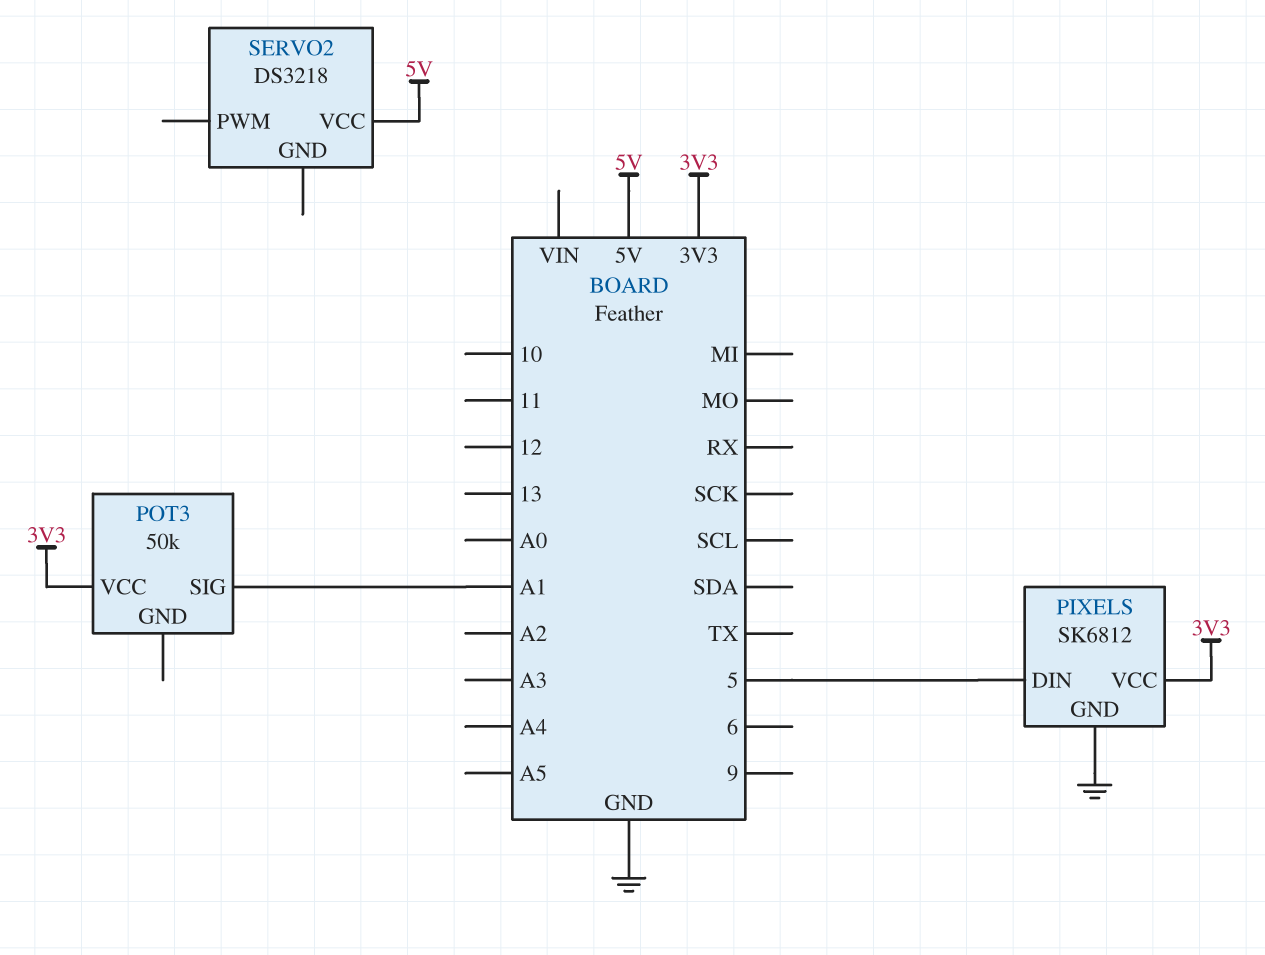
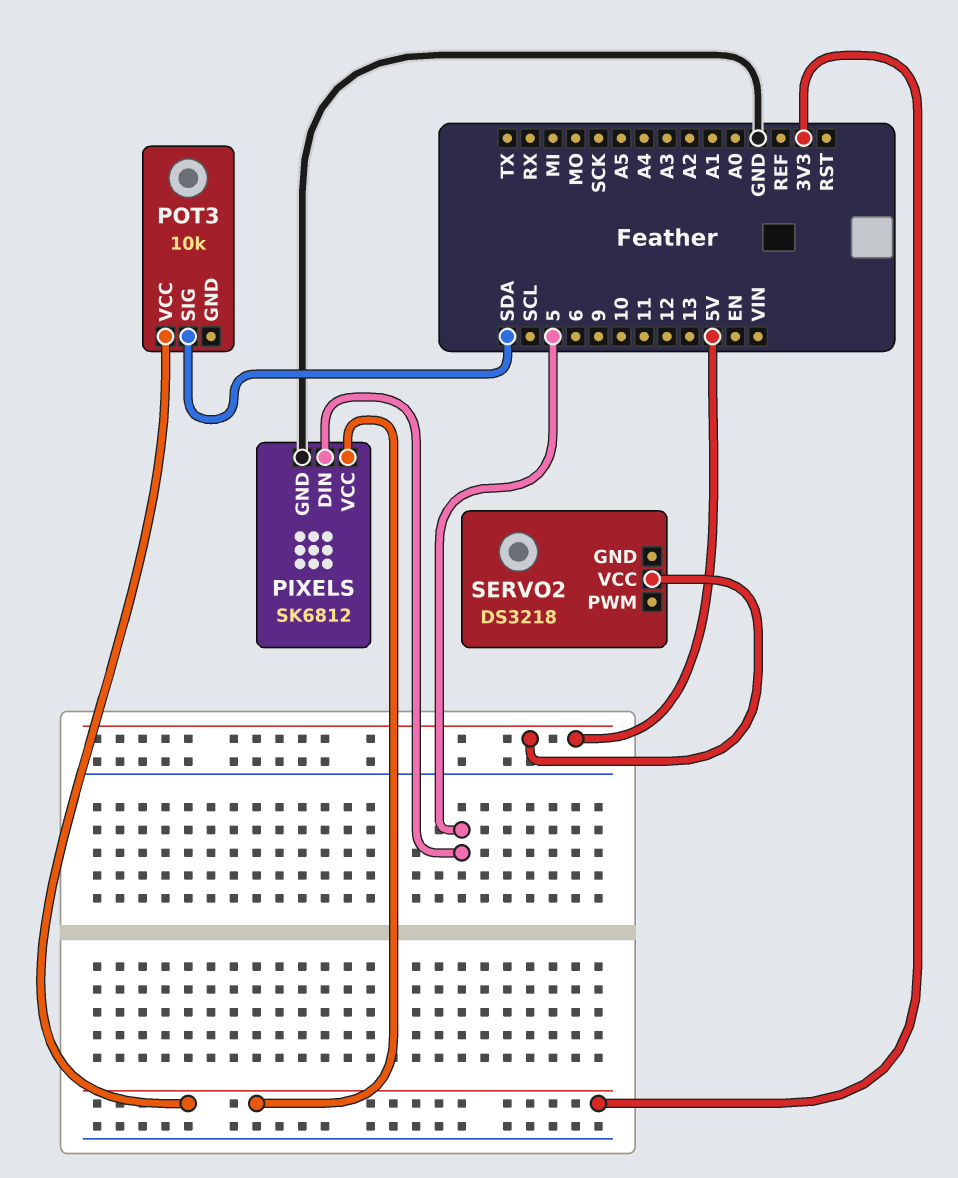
POT3: 50k -> 10k
POT3 pin SIG: A1 -> SDA

